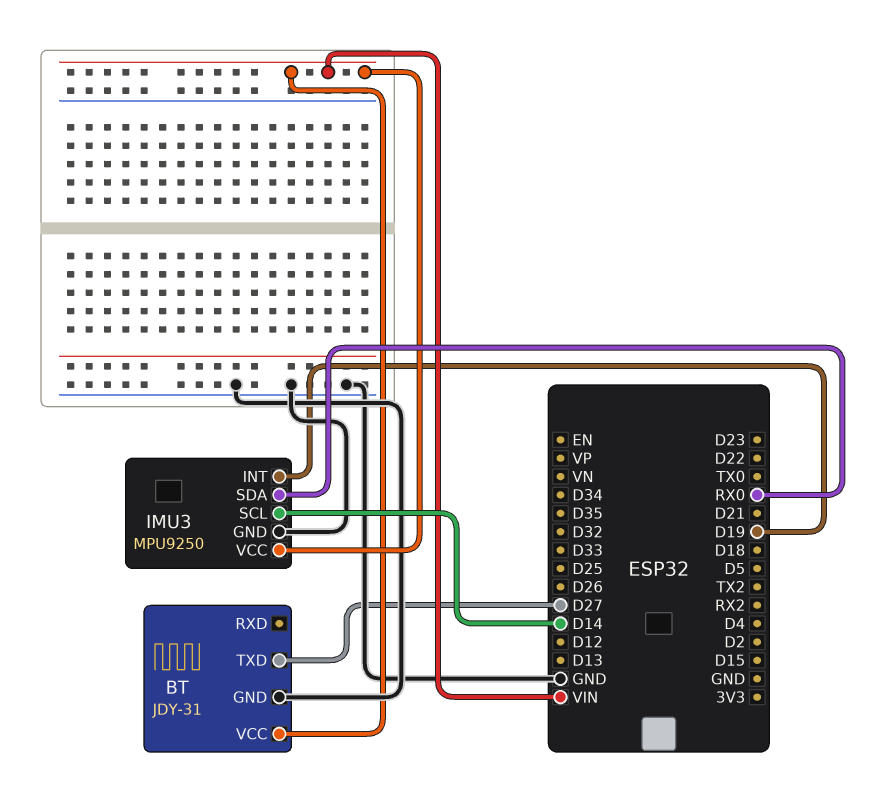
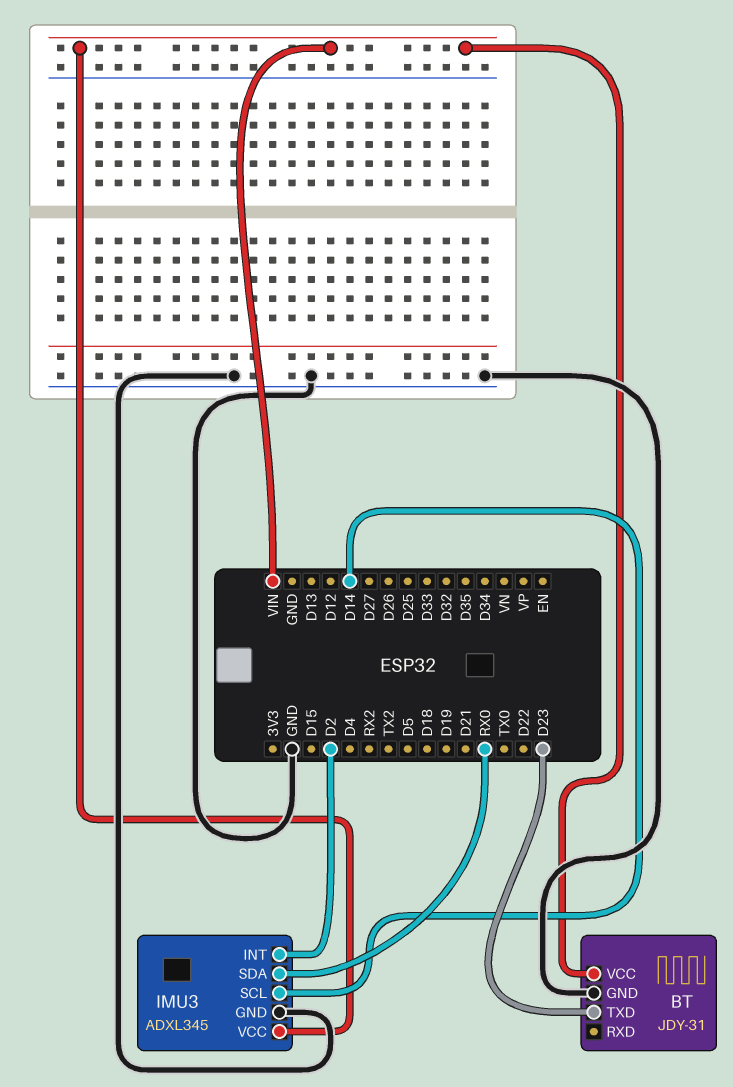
BT pin TXD: D27 -> D23
IMU3: MPU9250 -> ADXL345
IMU3 pin INT: D19 -> D2

